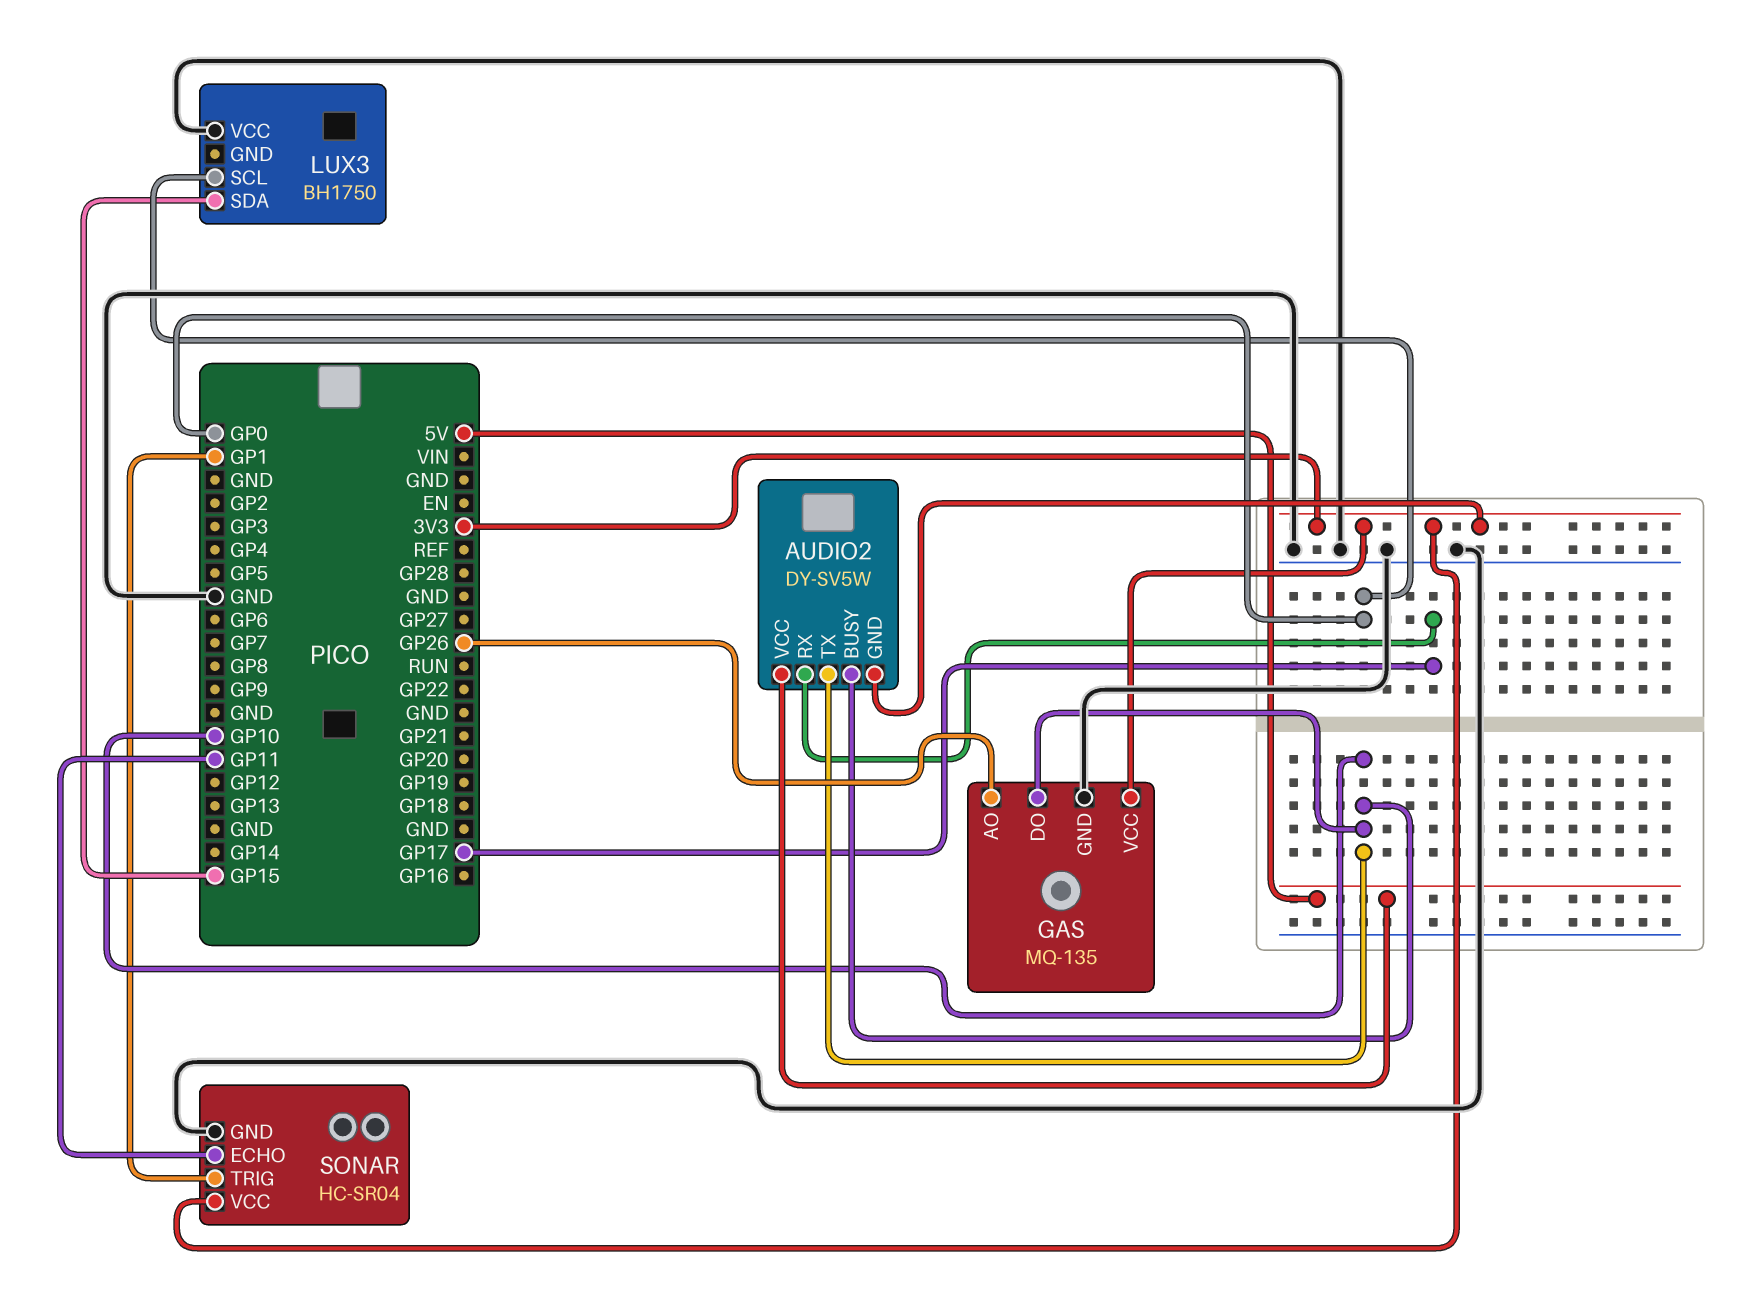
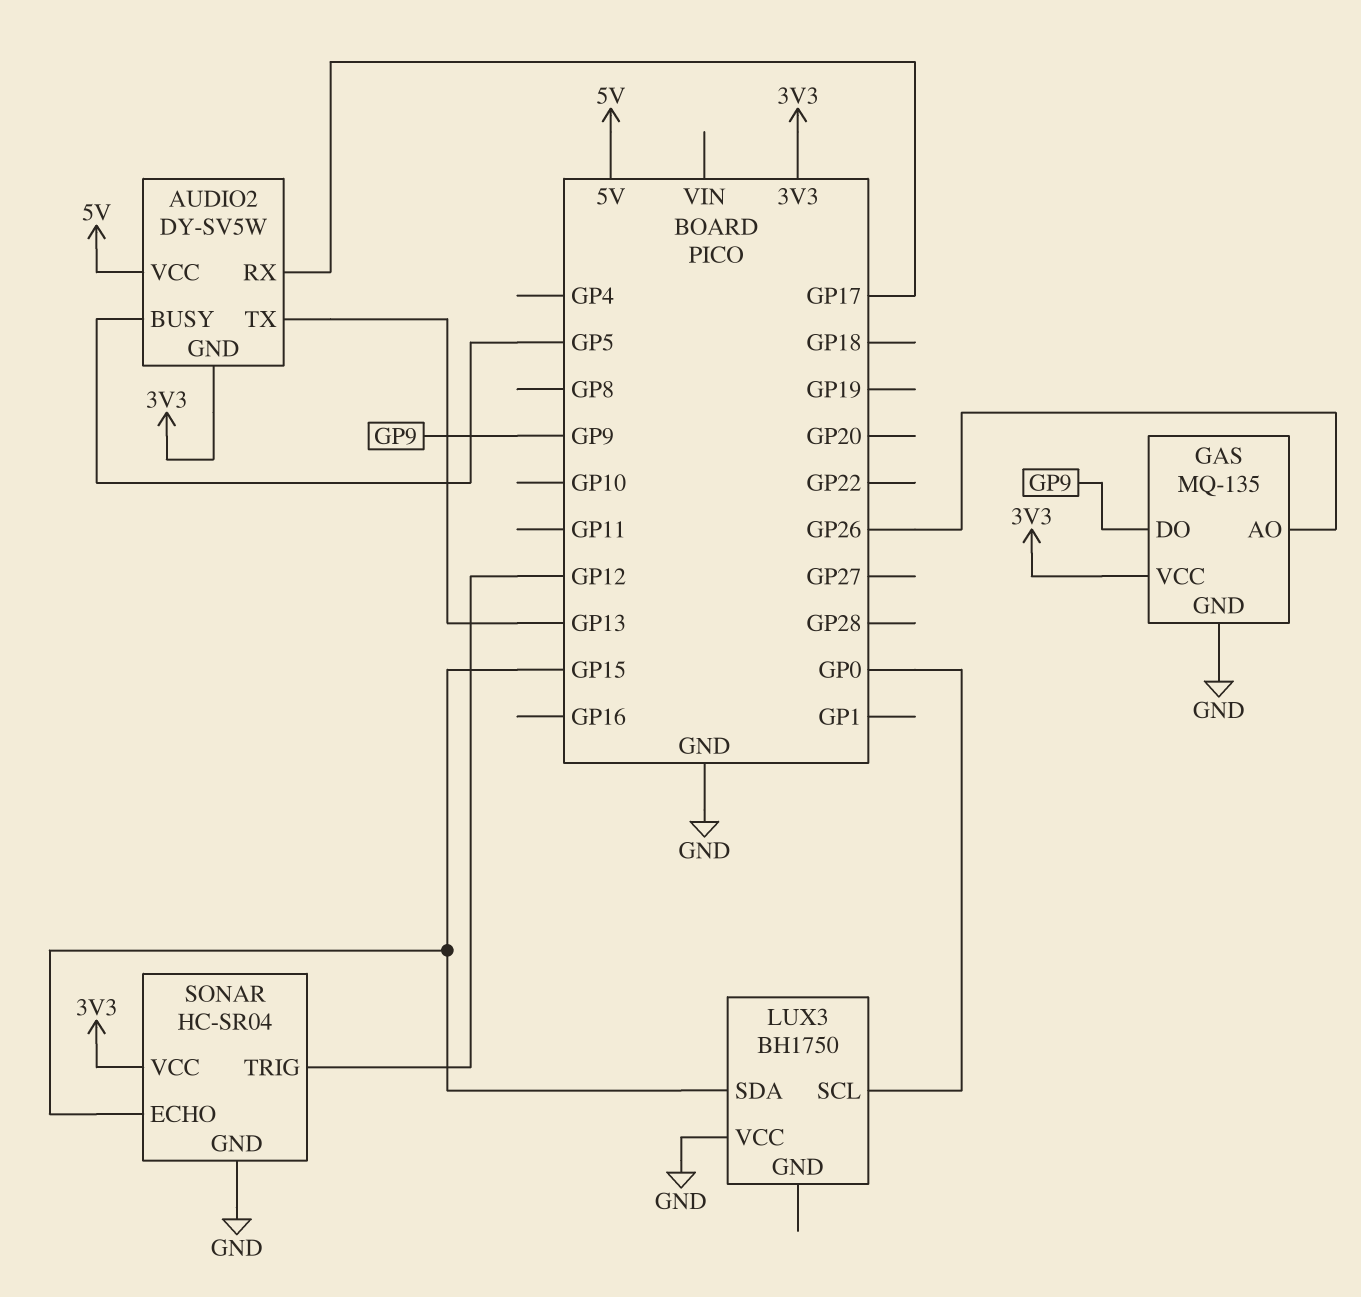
AUDIO2 pin BUSY: GP10 -> GP5
AUDIO2 pin TX: GP10 -> GP13
GAS pin DO: GP10 -> GP9
SONAR pin ECHO: GP11 -> GP15
SONAR pin TRIG: GP1 -> GP12

